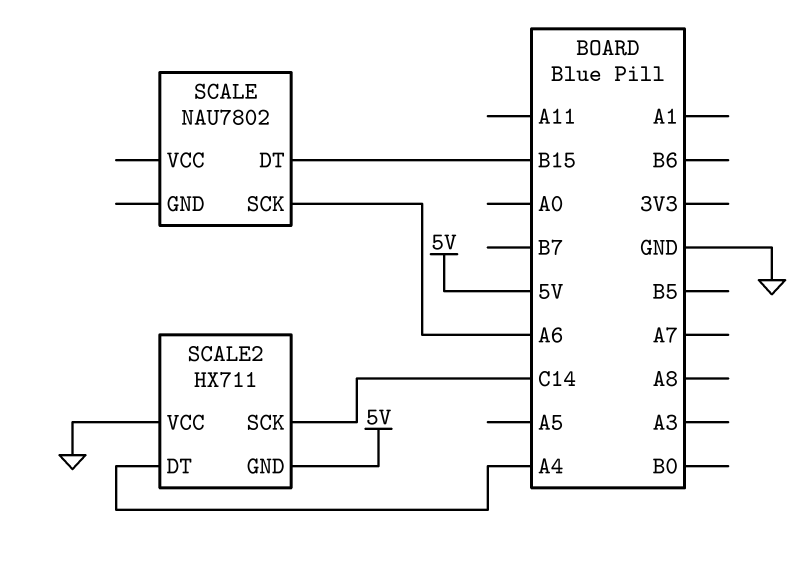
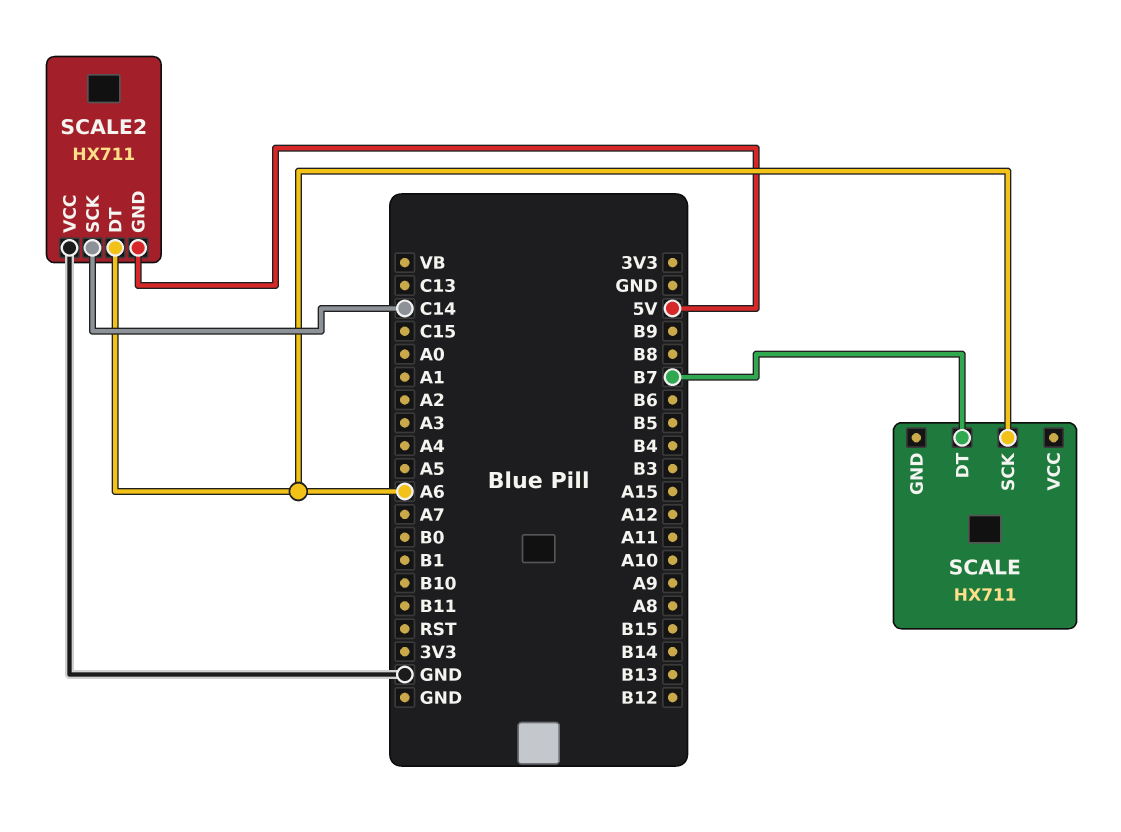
SCALE: NAU7802 -> HX711
SCALE pin DT: B15 -> B7
SCALE2 pin DT: A4 -> A6

